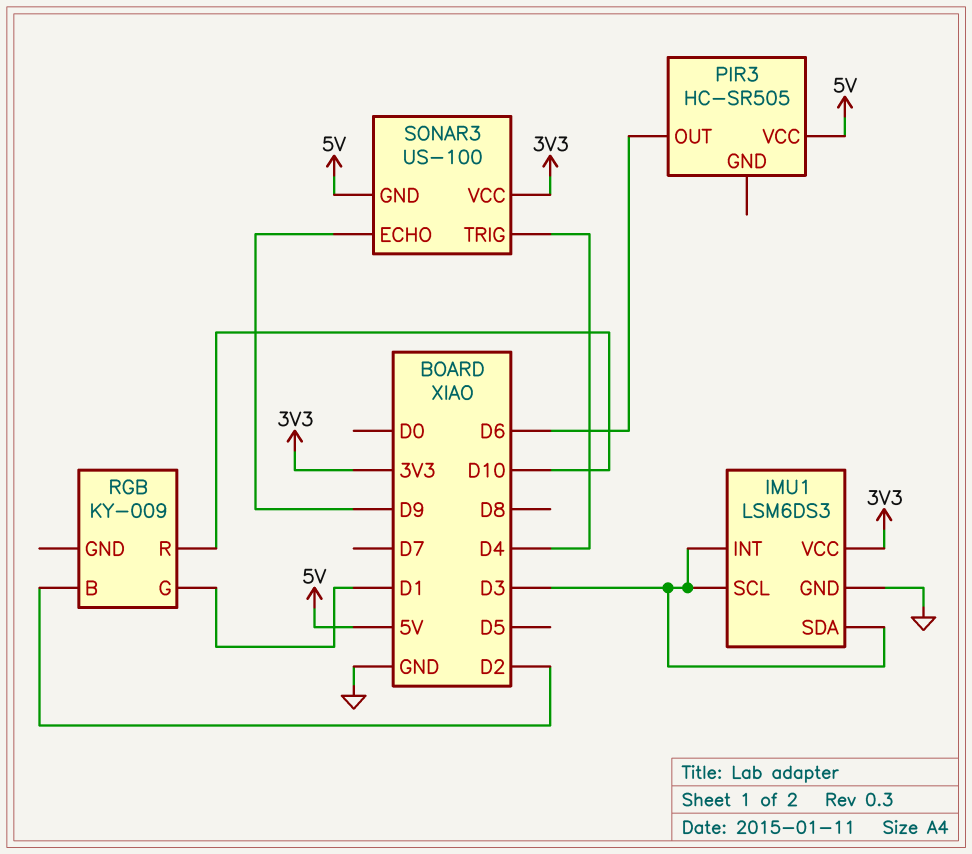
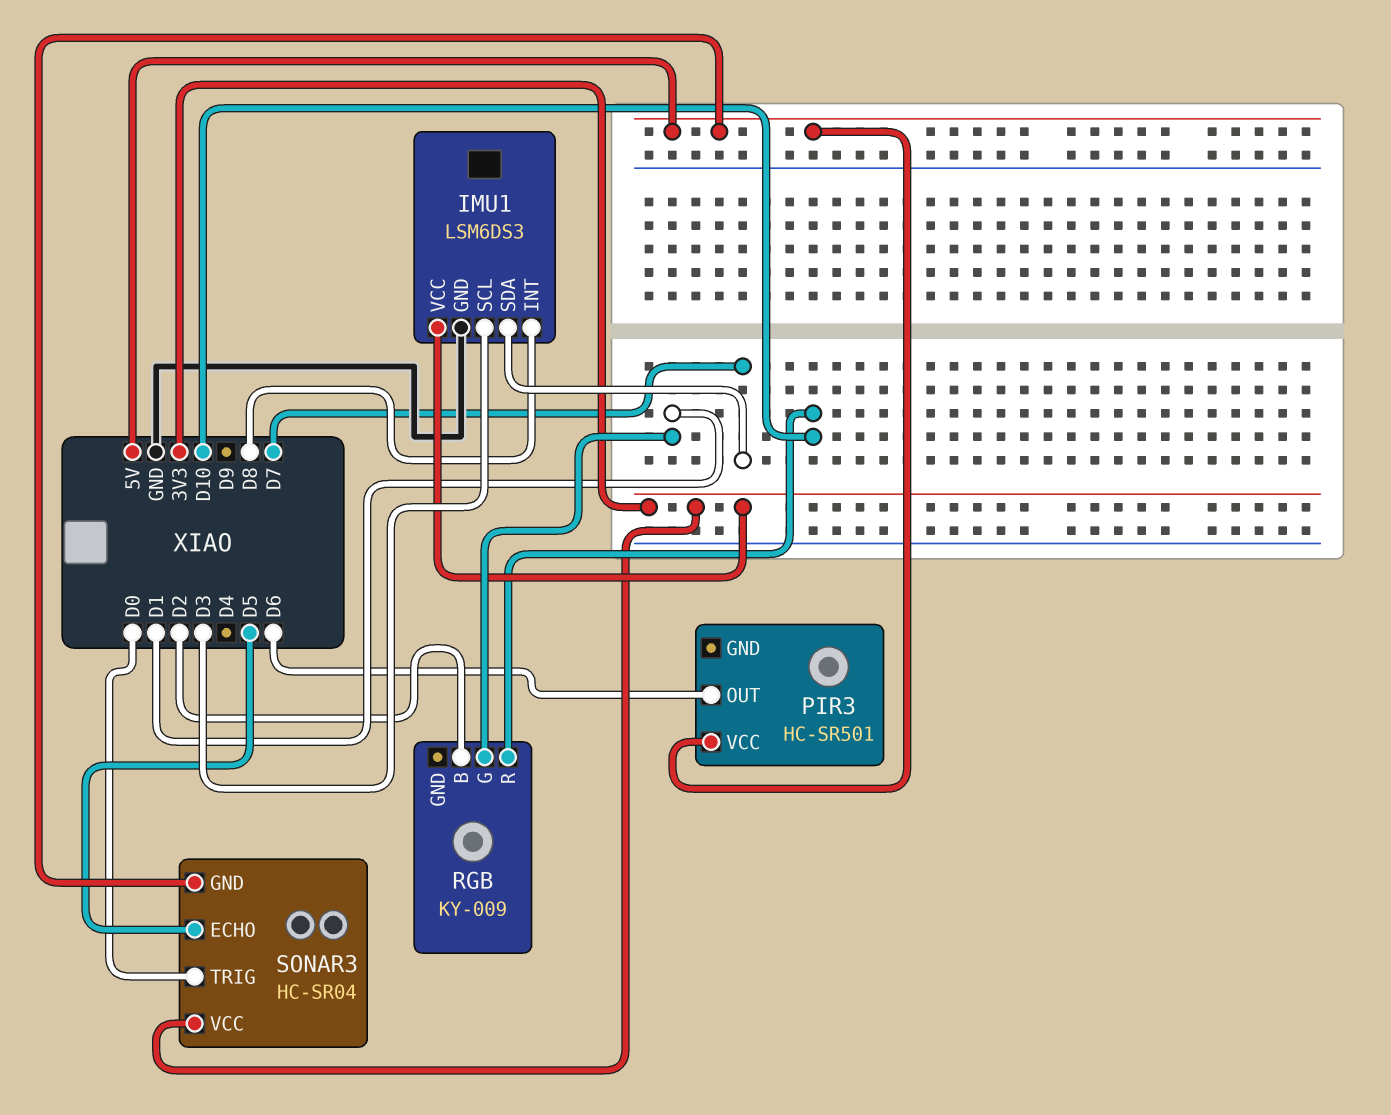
IMU1 pin INT: D3 -> D8
IMU1 pin SDA: D3 -> D7
PIR3: HC-SR505 -> HC-SR501
SONAR3: US-100 -> HC-SR04
SONAR3 pin ECHO: D9 -> D5
SONAR3 pin TRIG: D4 -> D0

